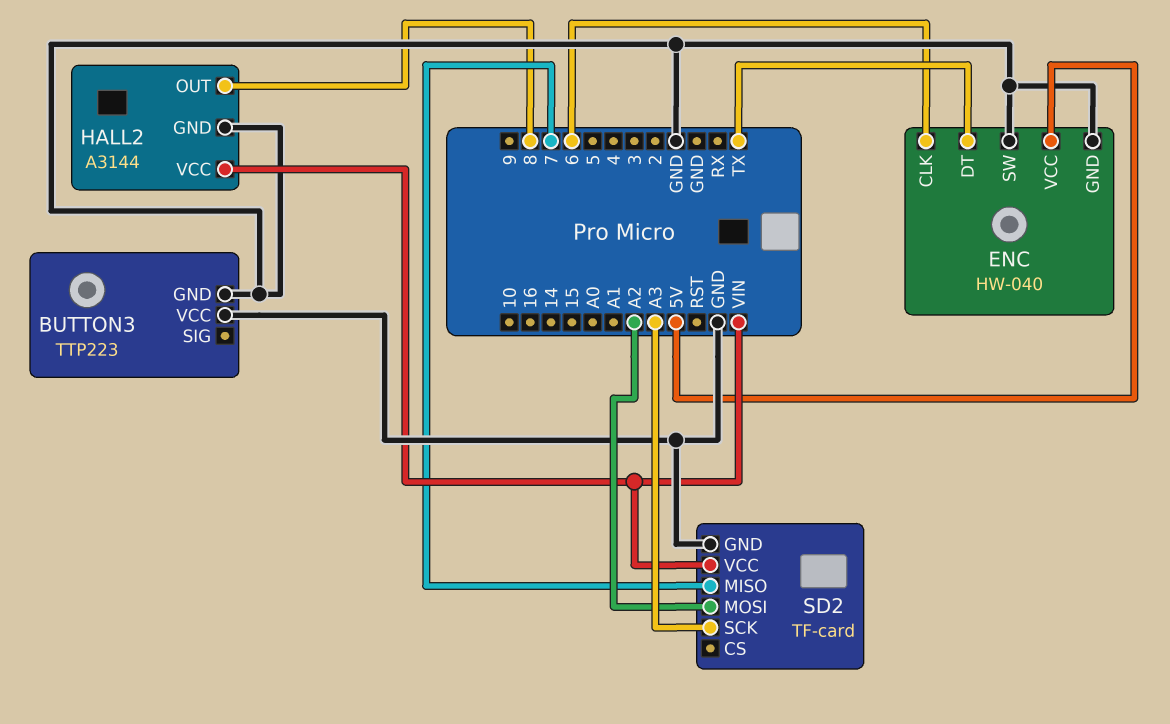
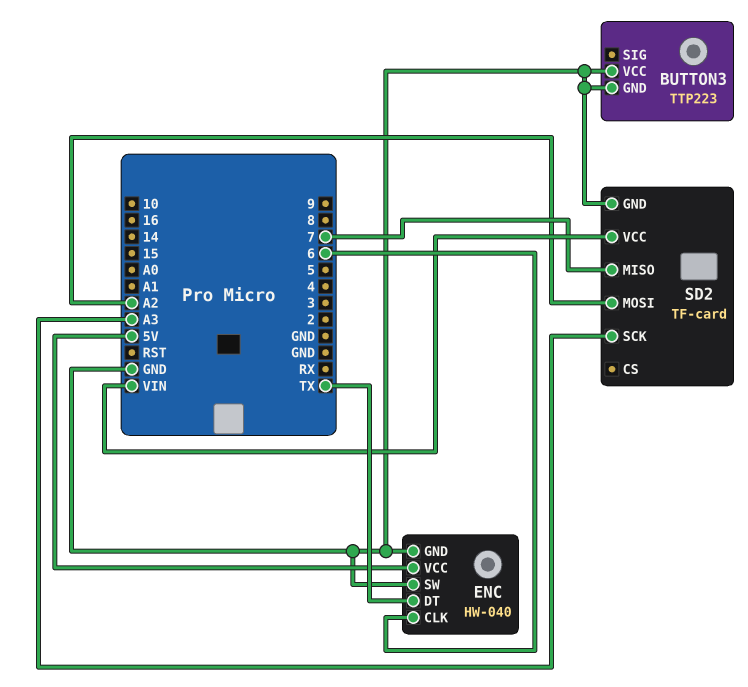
HALL2: A3144 -> none
HALL2 pin GND: GND -> none
HALL2 pin OUT: 8 -> none
HALL2 pin VCC: VIN -> none

